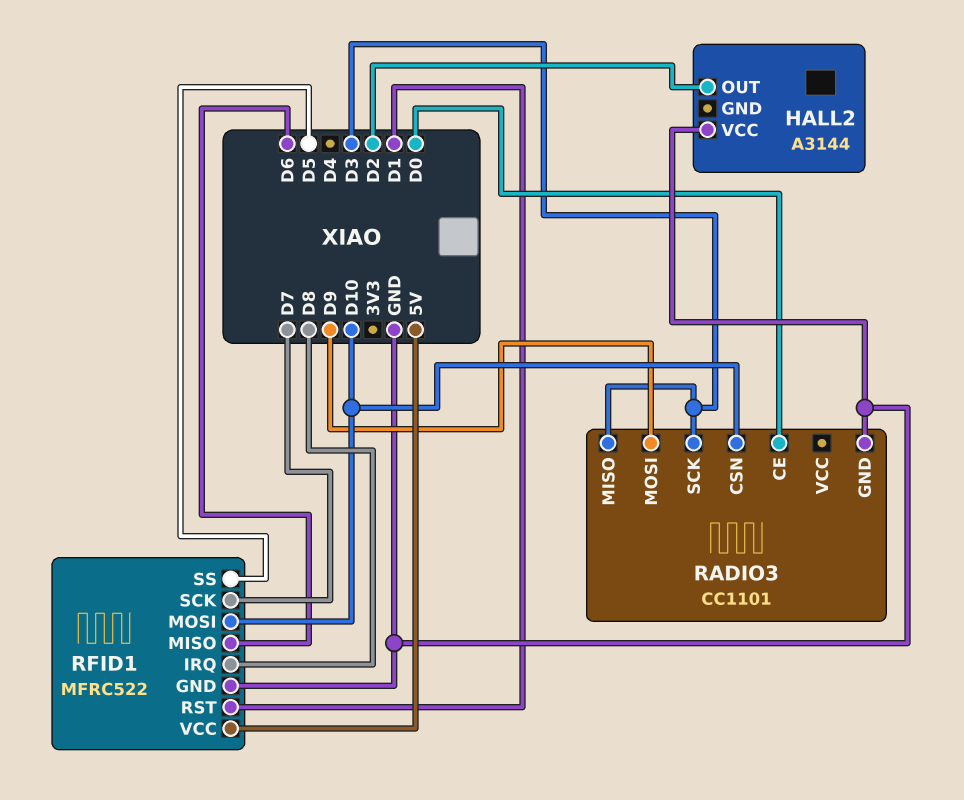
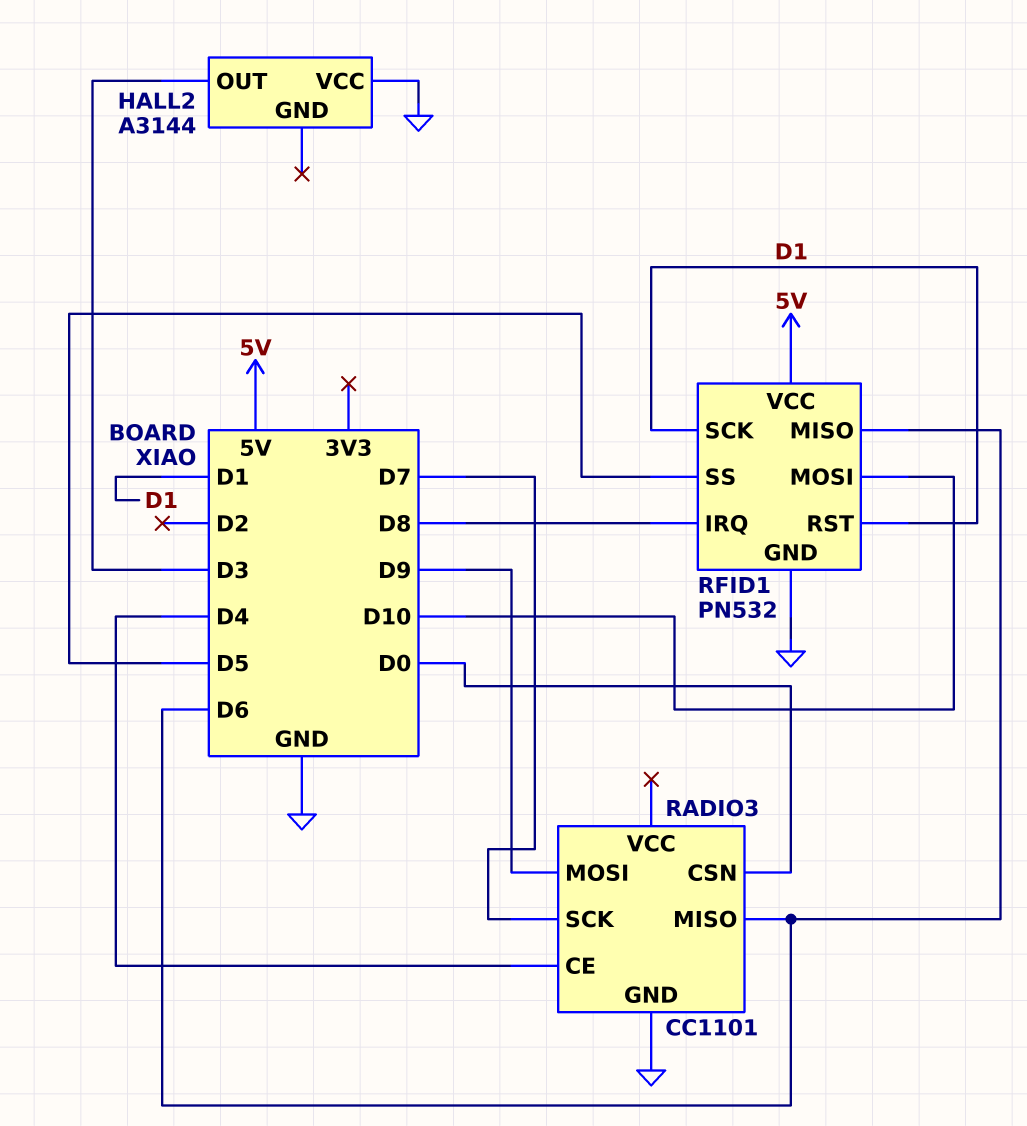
HALL2 pin OUT: D2 -> D3
RADIO3 pin CE: D0 -> D4
RADIO3 pin CSN: D10 -> D0
RADIO3 pin MISO: D3 -> D6
RADIO3 pin SCK: D3 -> D7
RFID1: MFRC522 -> PN532
RFID1 pin SCK: D7 -> D1

